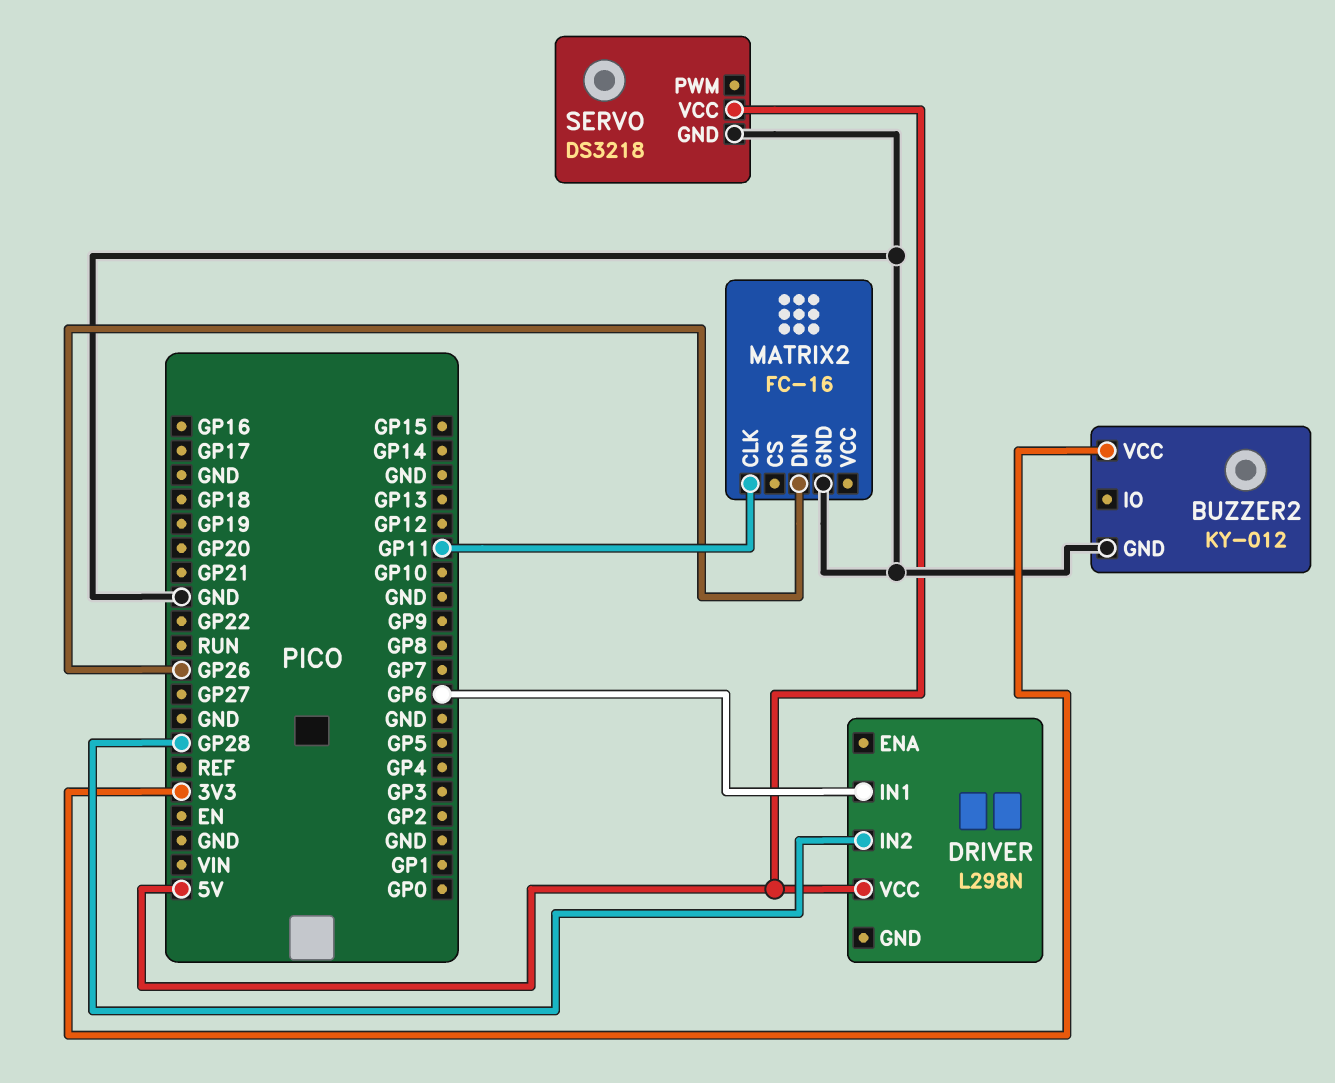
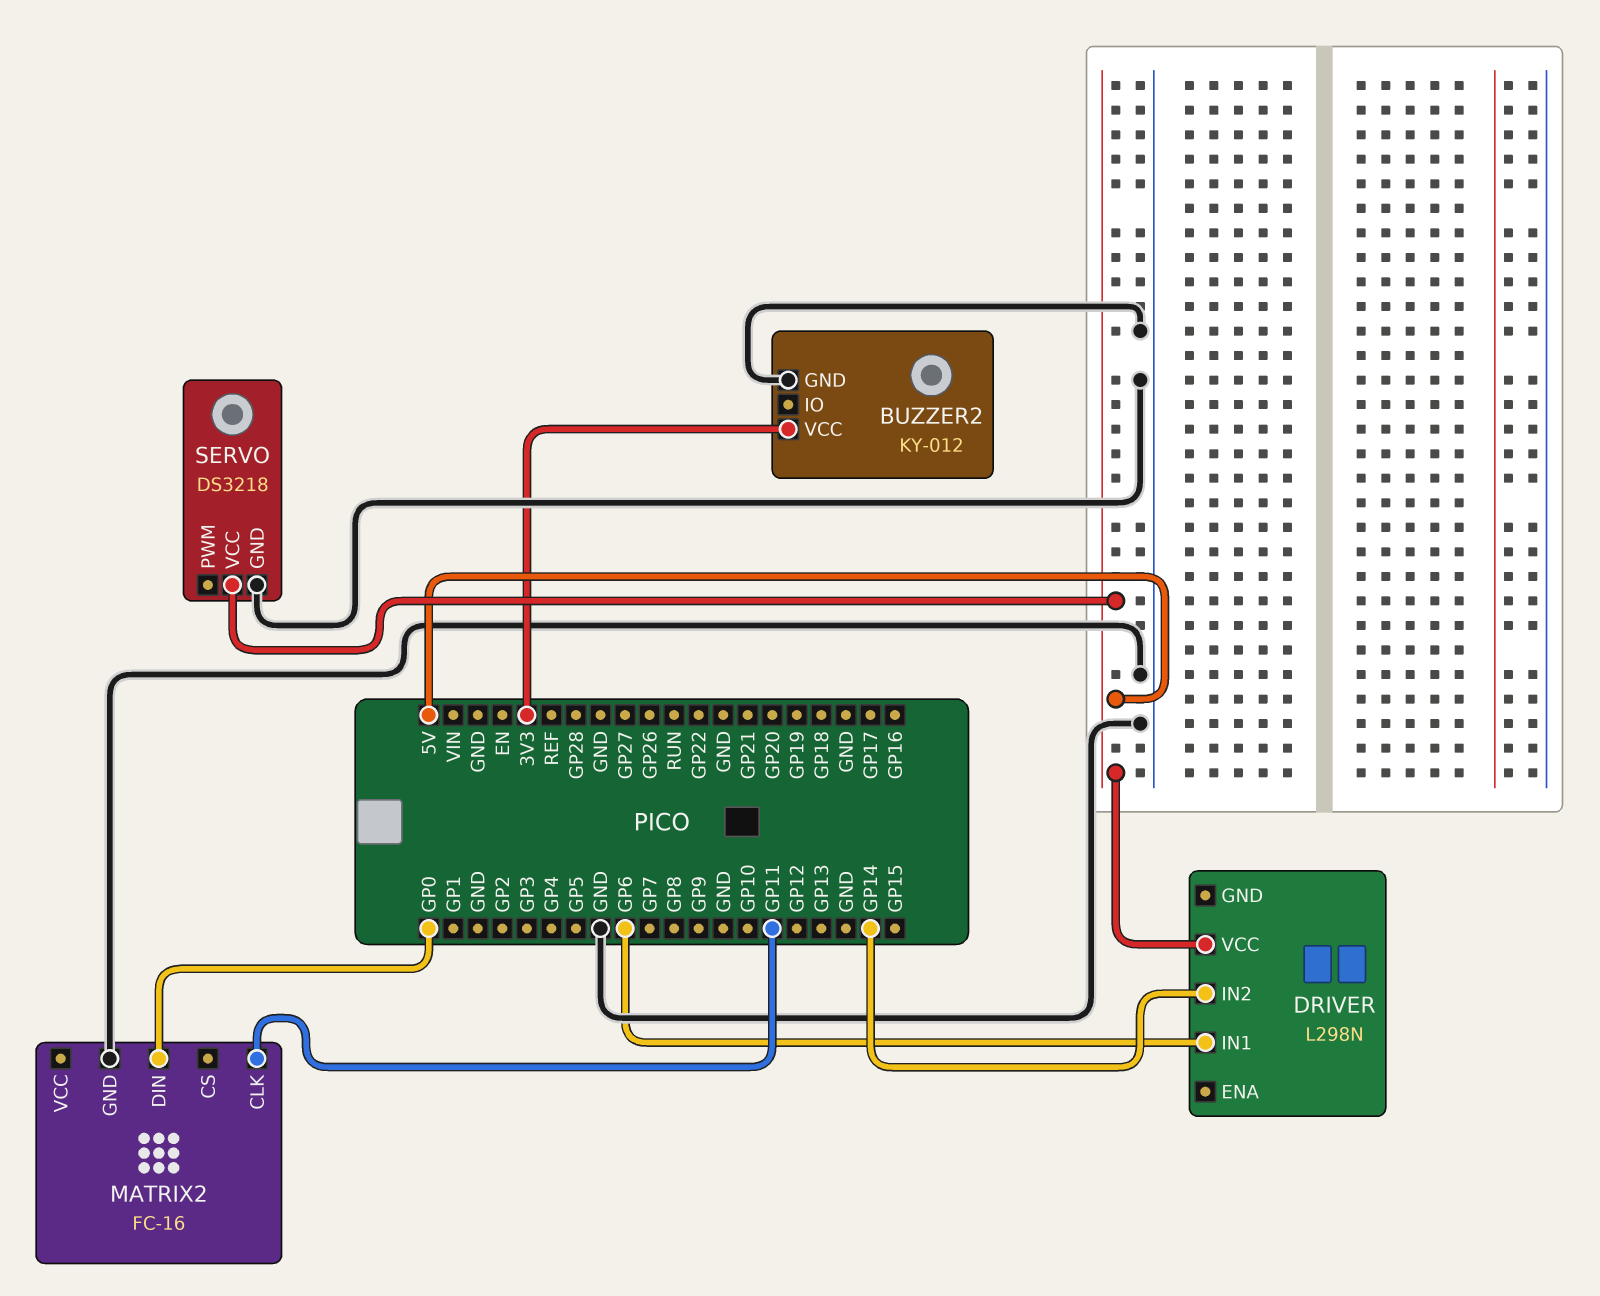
DRIVER pin IN2: GP28 -> GP14
MATRIX2 pin DIN: GP26 -> GP0

